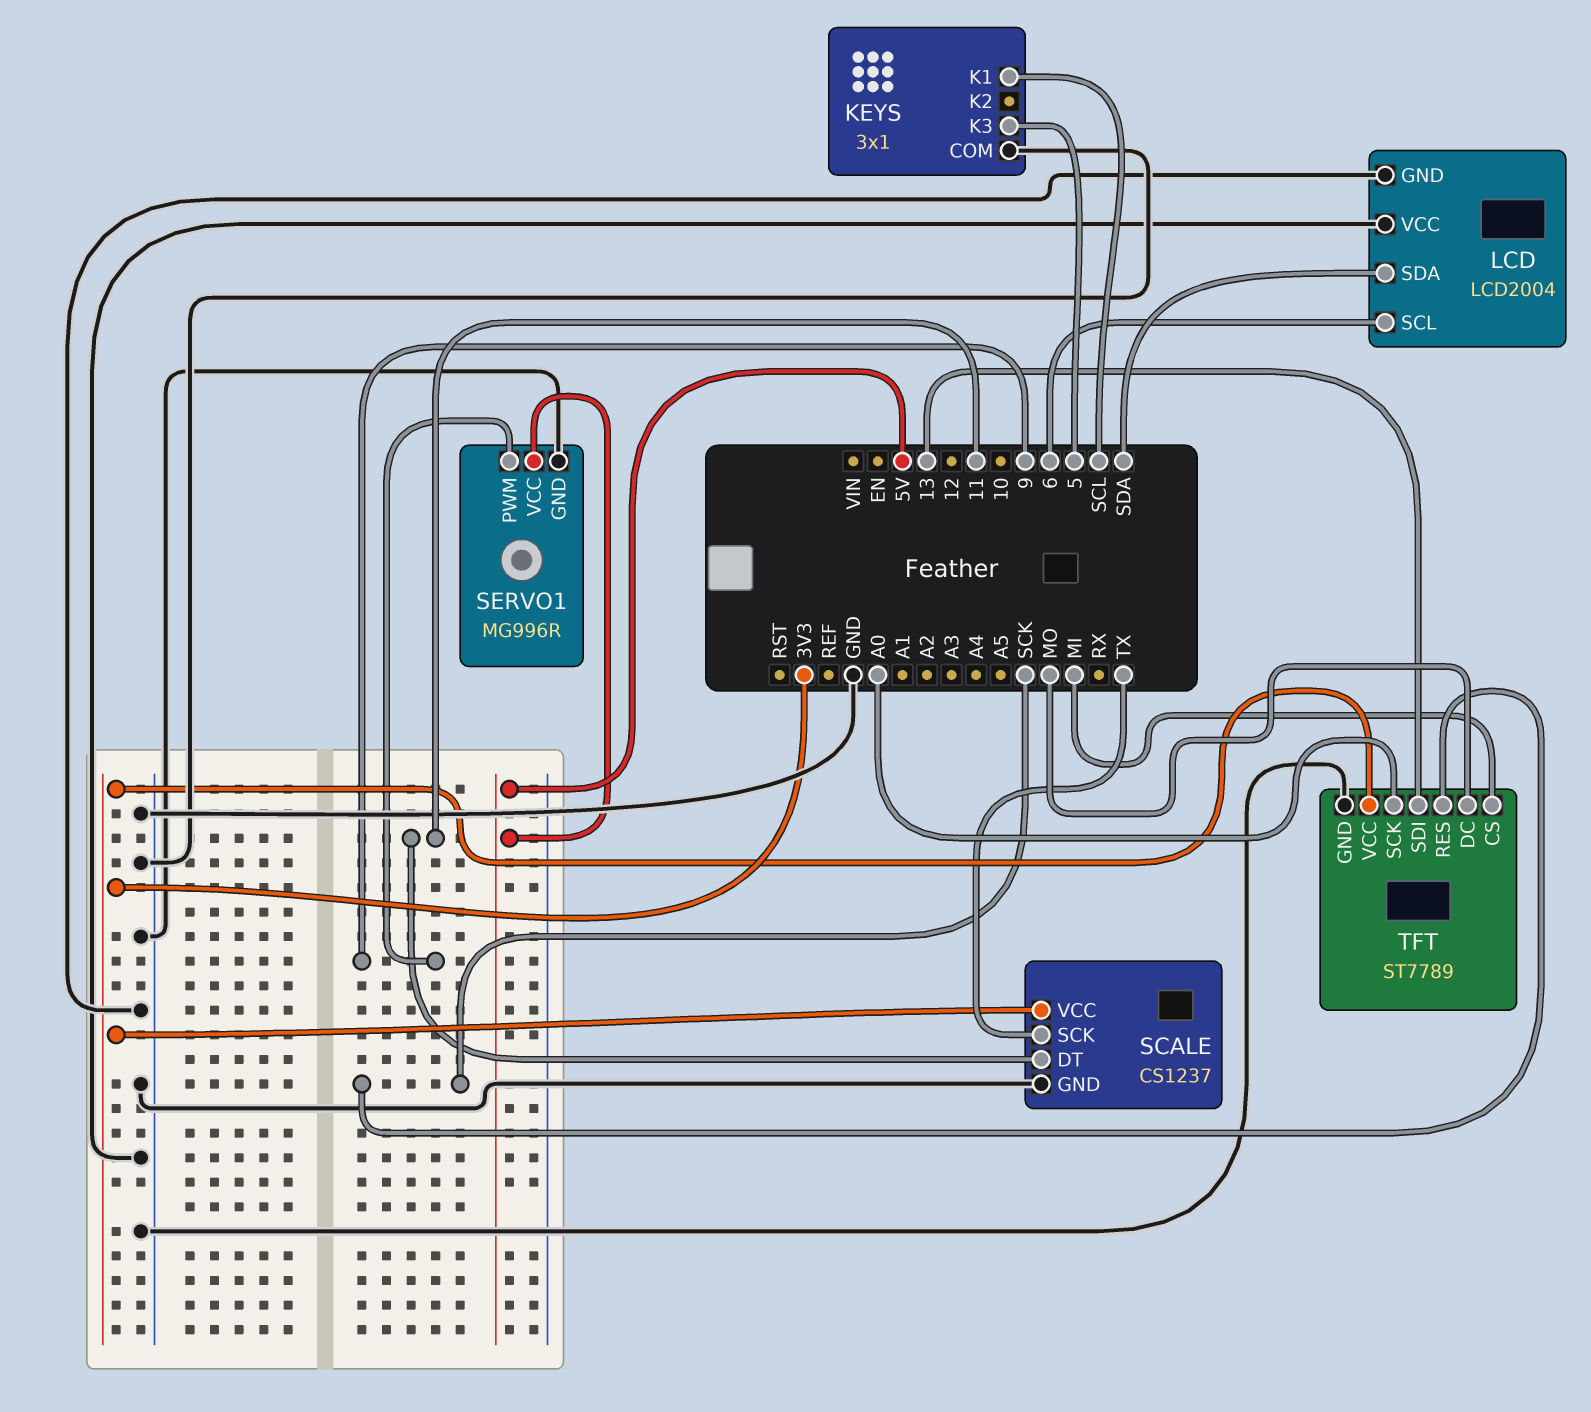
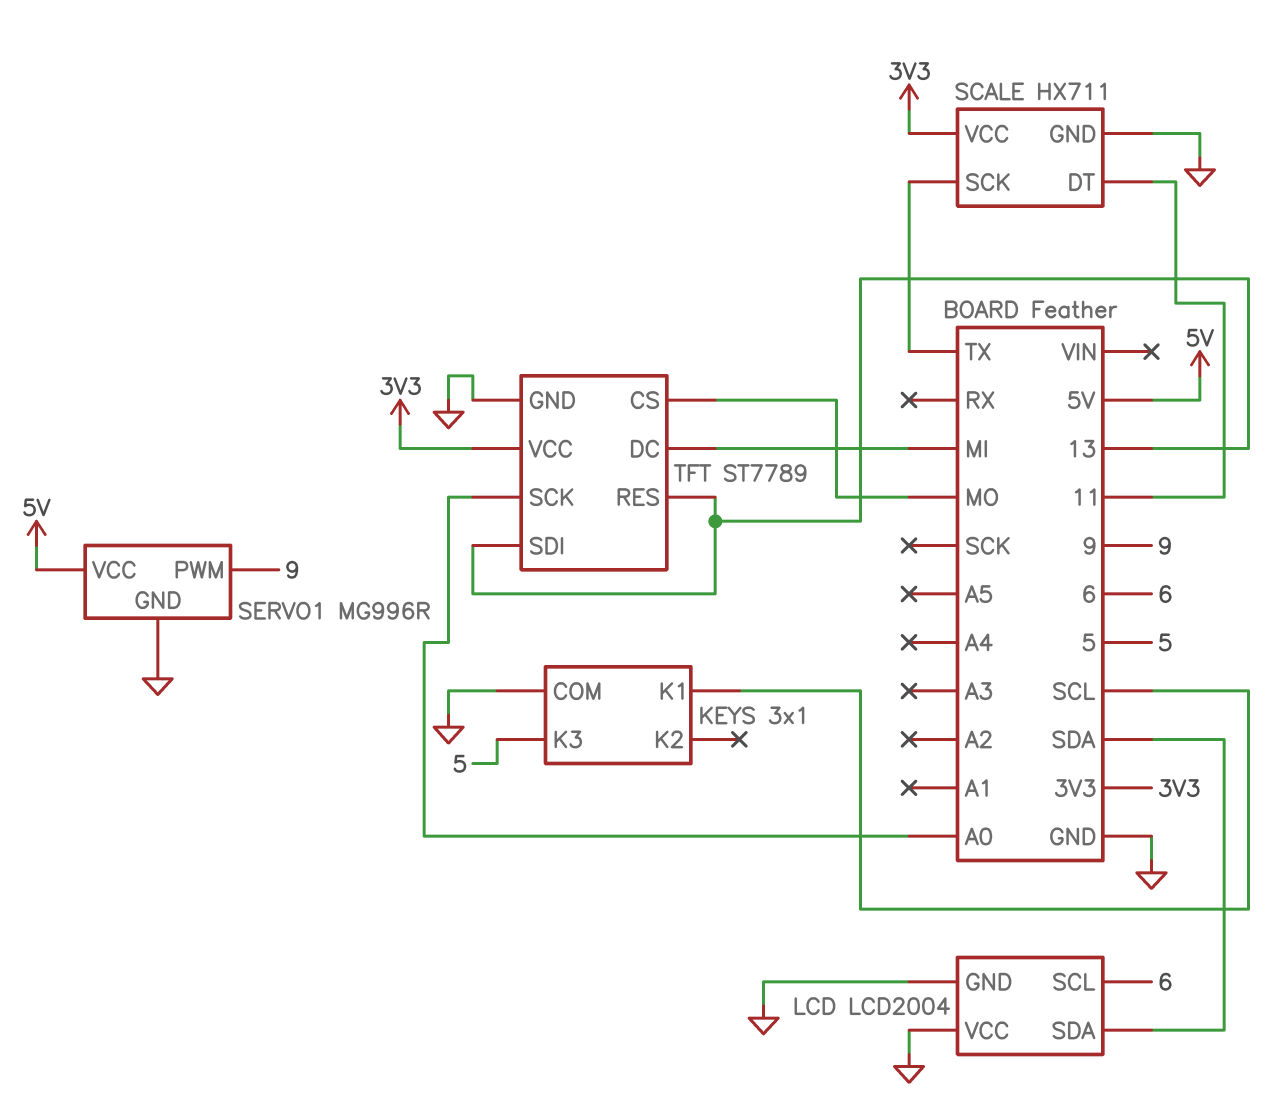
SCALE: CS1237 -> HX711
TFT pin CS: MI -> MO
TFT pin DC: MO -> MI
TFT pin RES: SCK -> 13

